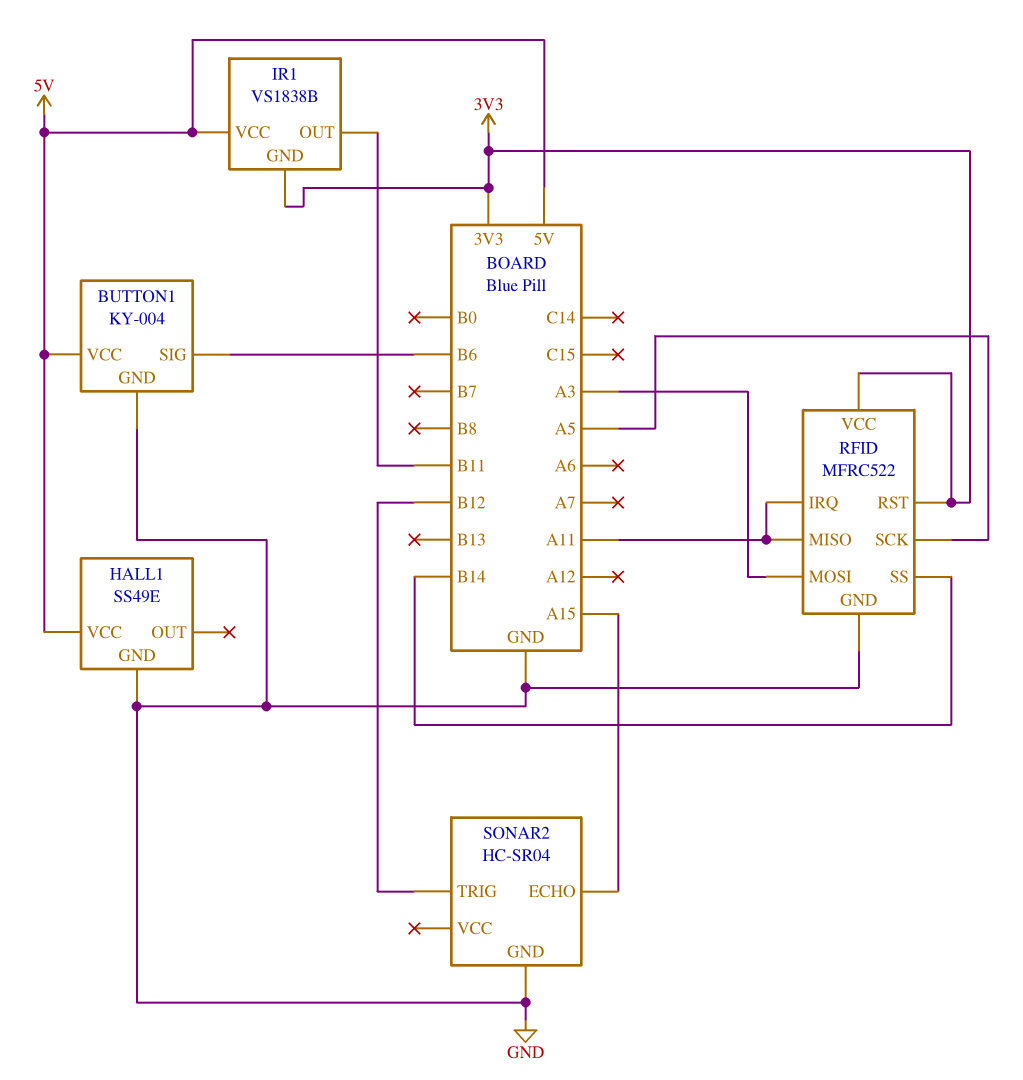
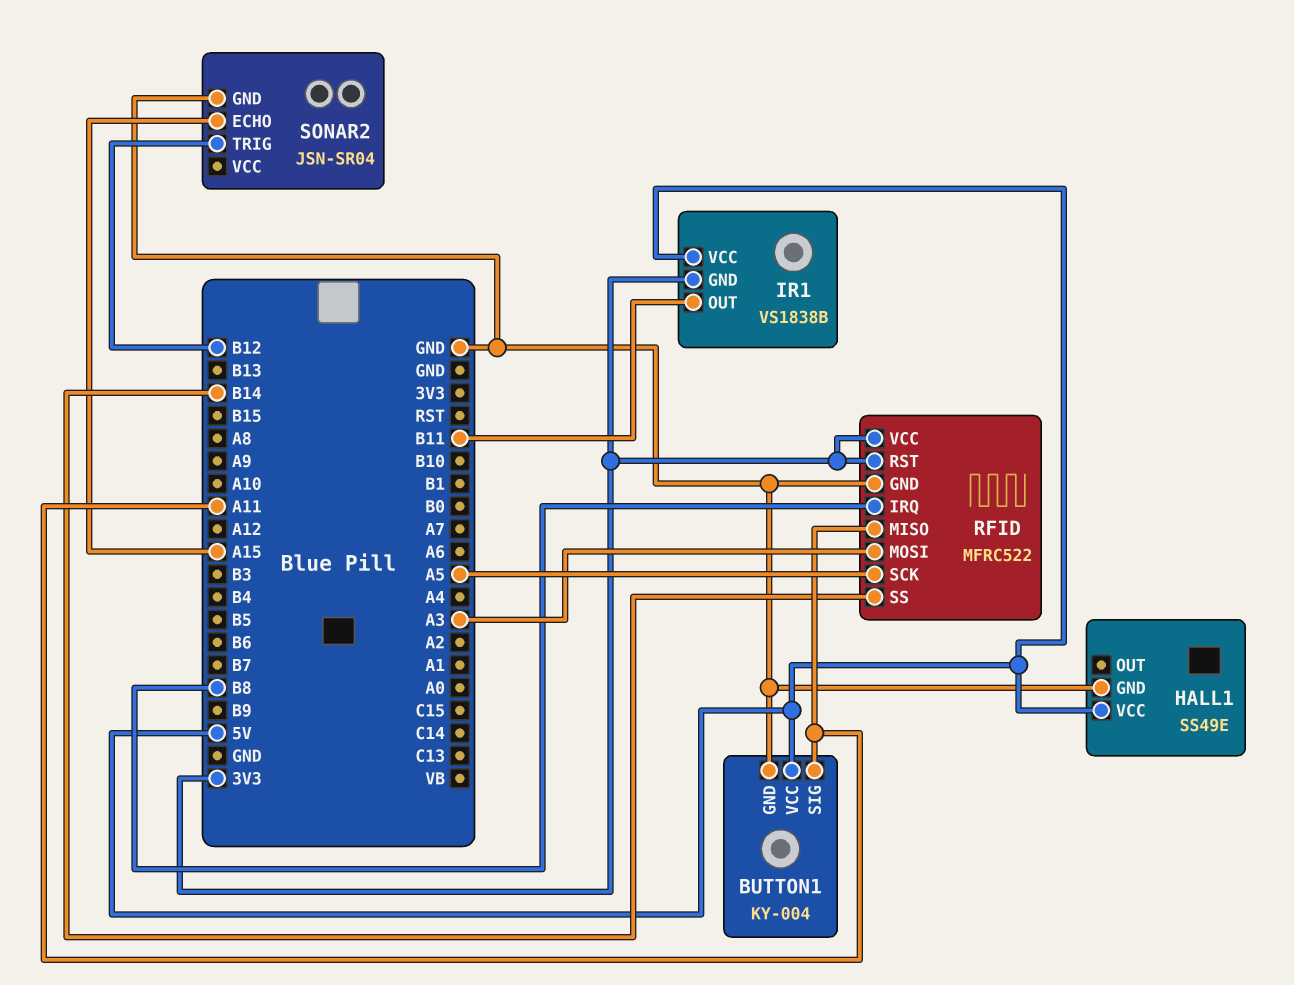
BUTTON1 pin SIG: B6 -> A11
RFID pin IRQ: A11 -> B8
SONAR2: HC-SR04 -> JSN-SR04

